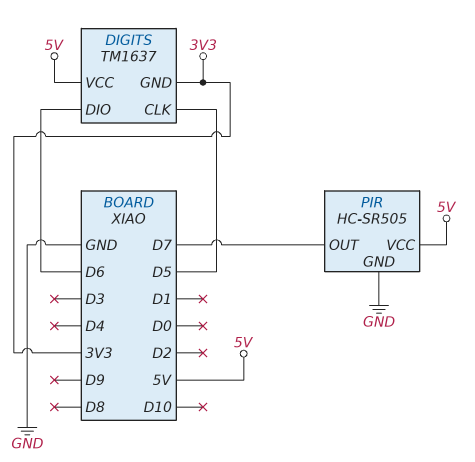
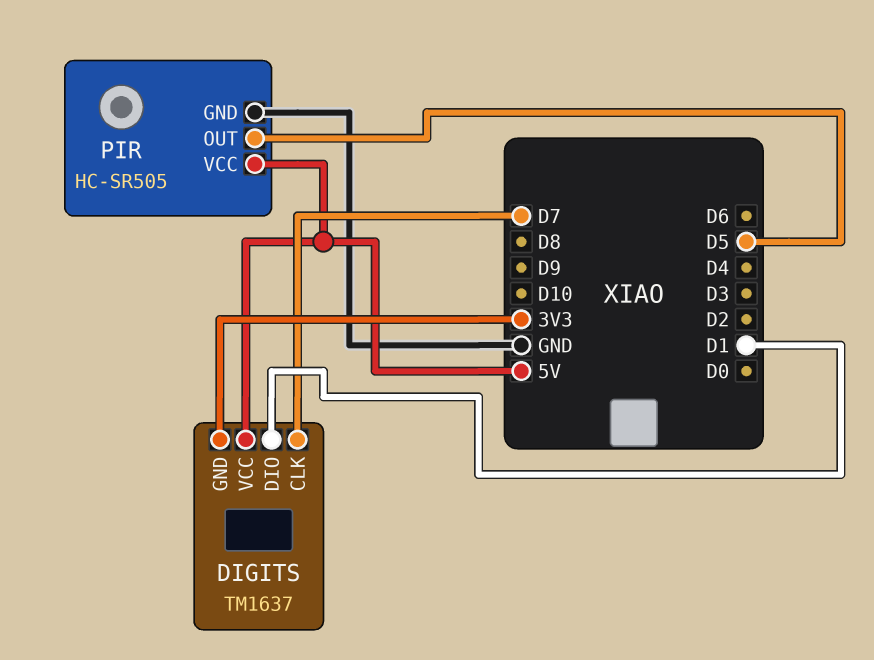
DIGITS pin CLK: D5 -> D7
DIGITS pin DIO: D6 -> D1
PIR pin OUT: D7 -> D5

